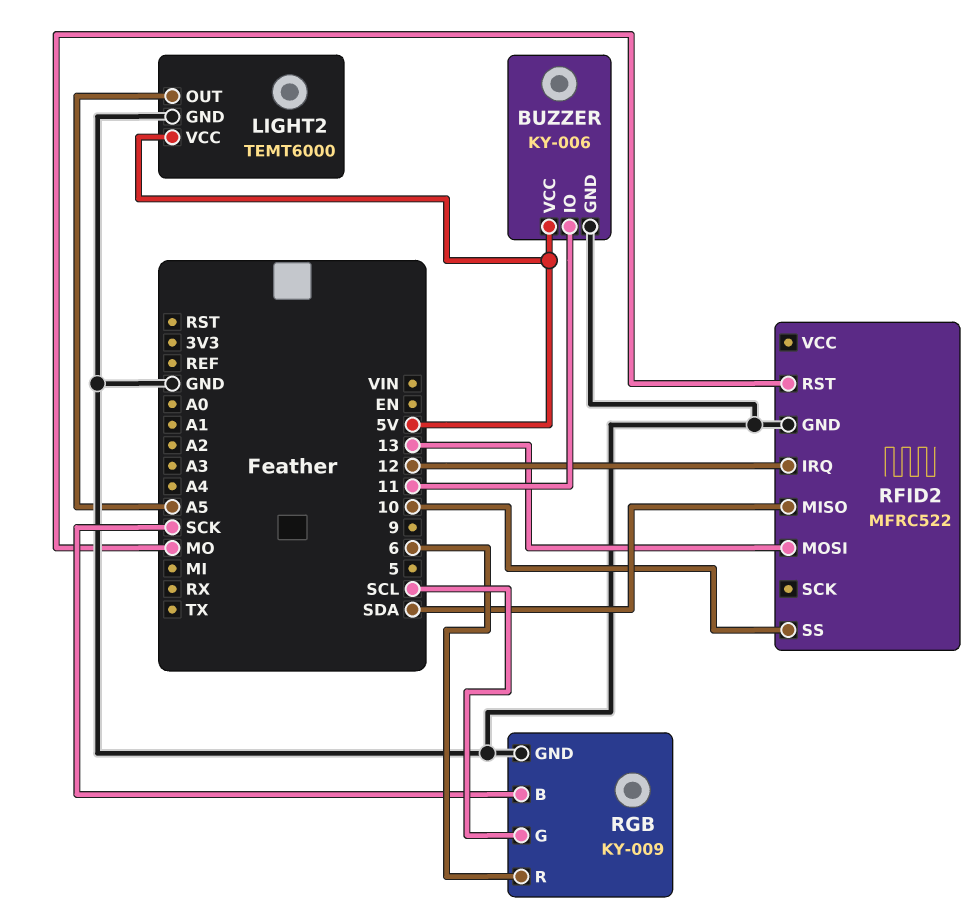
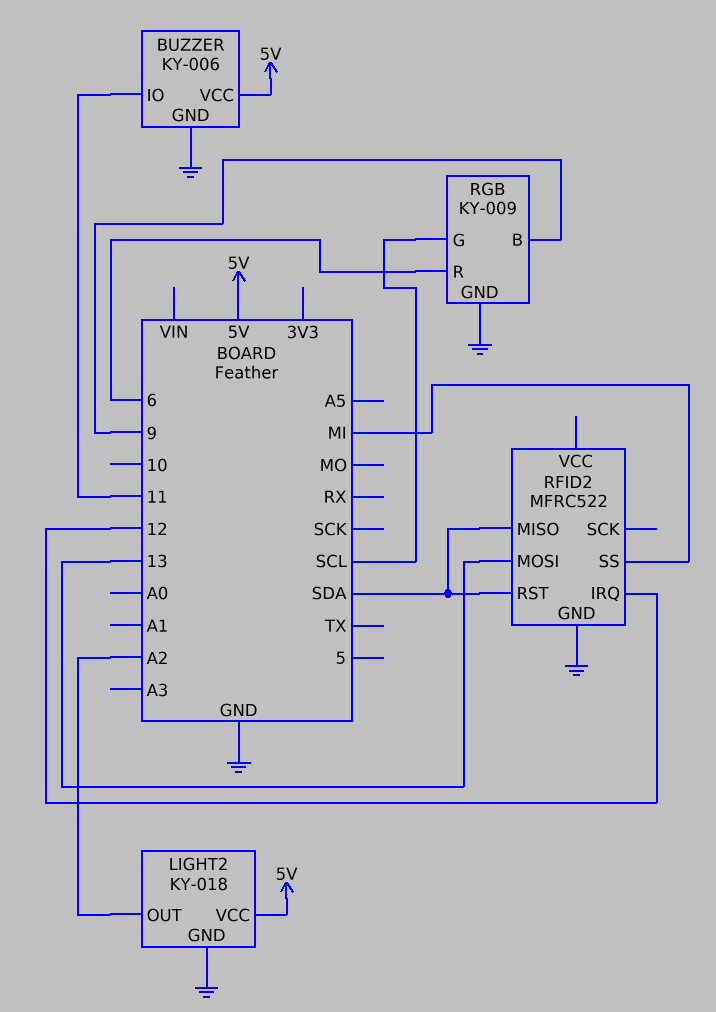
LIGHT2: TEMT6000 -> KY-018
LIGHT2 pin OUT: A5 -> A2
RFID2 pin RST: MO -> SDA
RFID2 pin SS: 10 -> MI
RGB pin B: SCK -> 9

